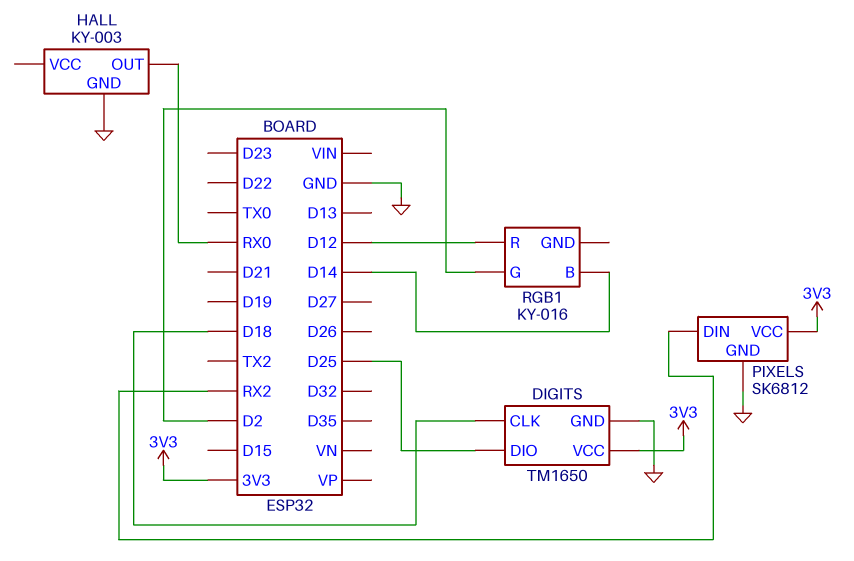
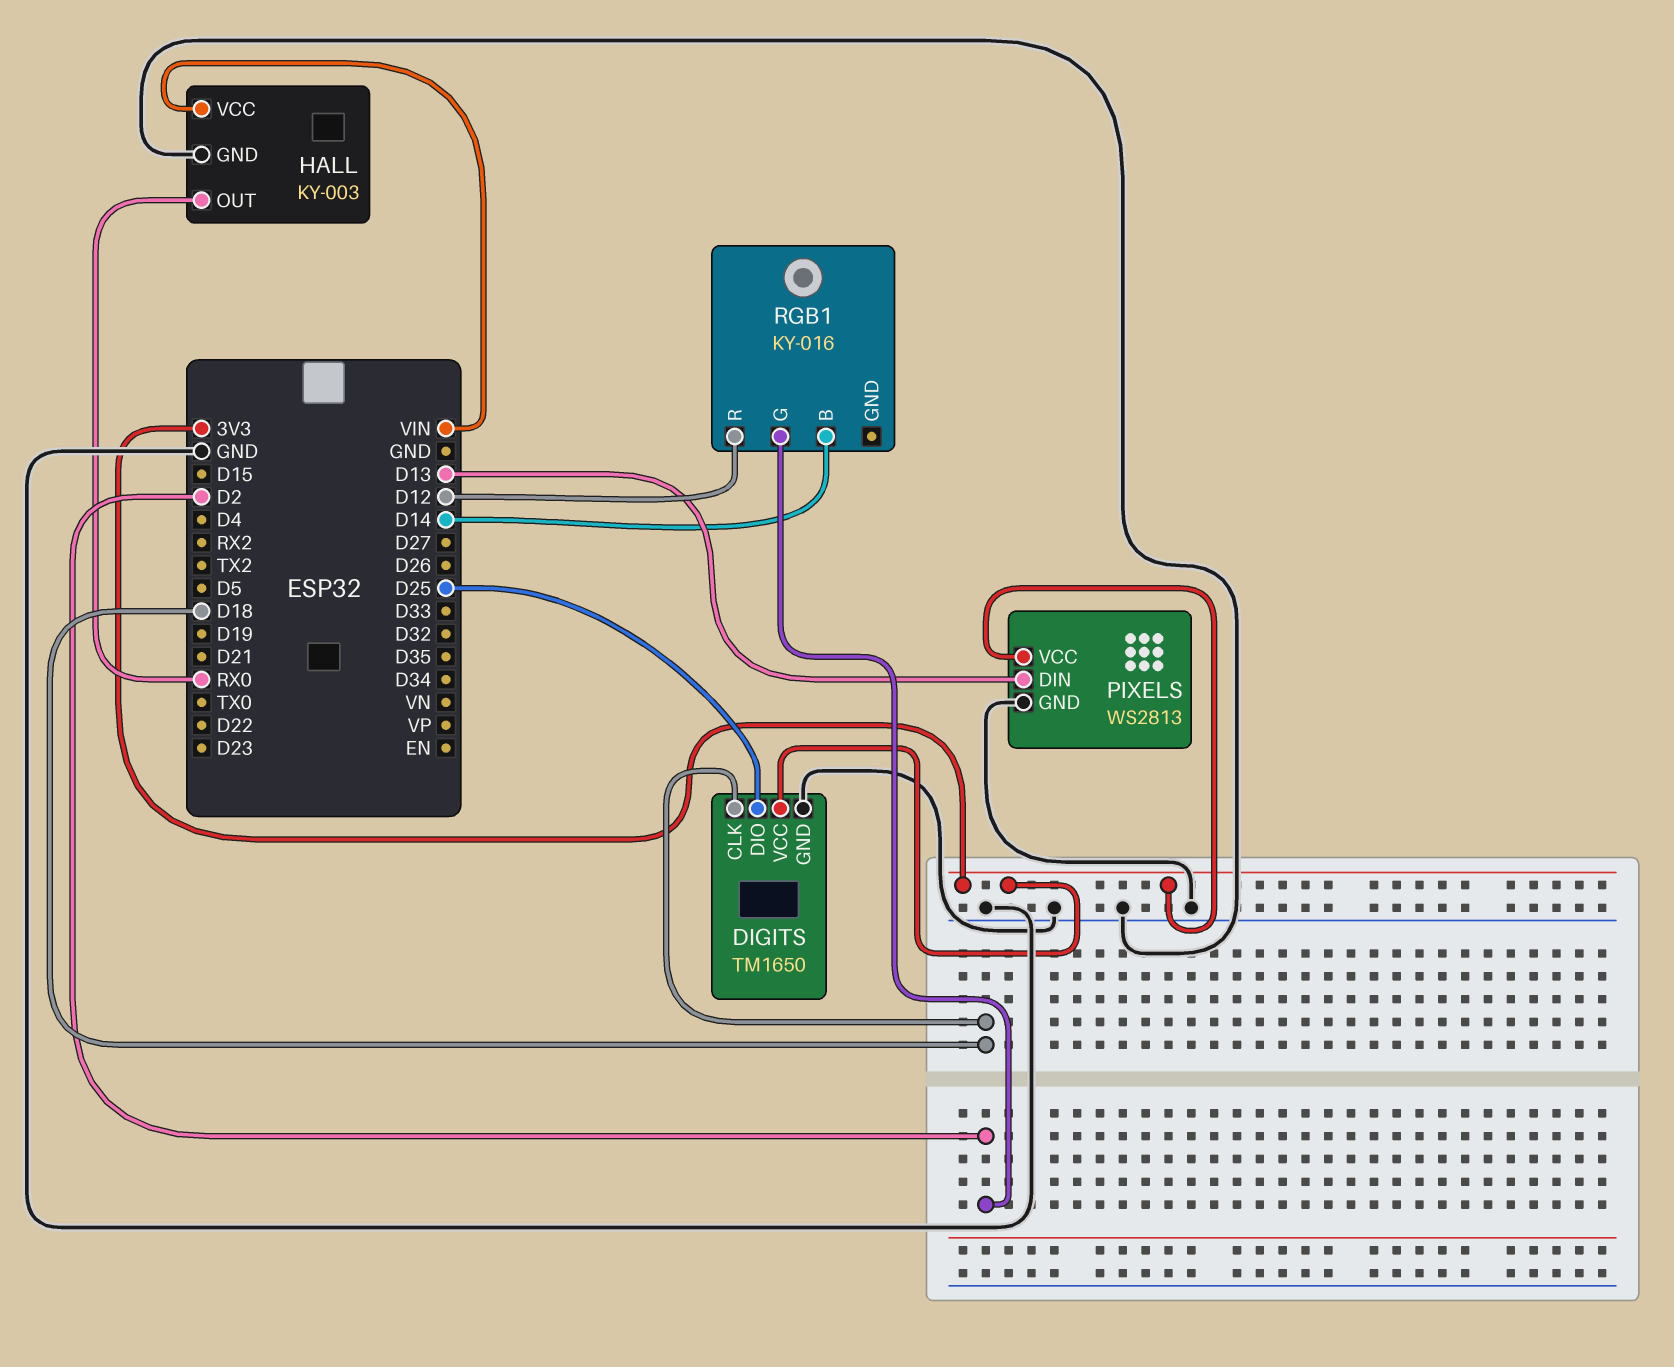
HALL pin VCC: none -> VIN
PIXELS: SK6812 -> WS2813
PIXELS pin DIN: RX2 -> D13

